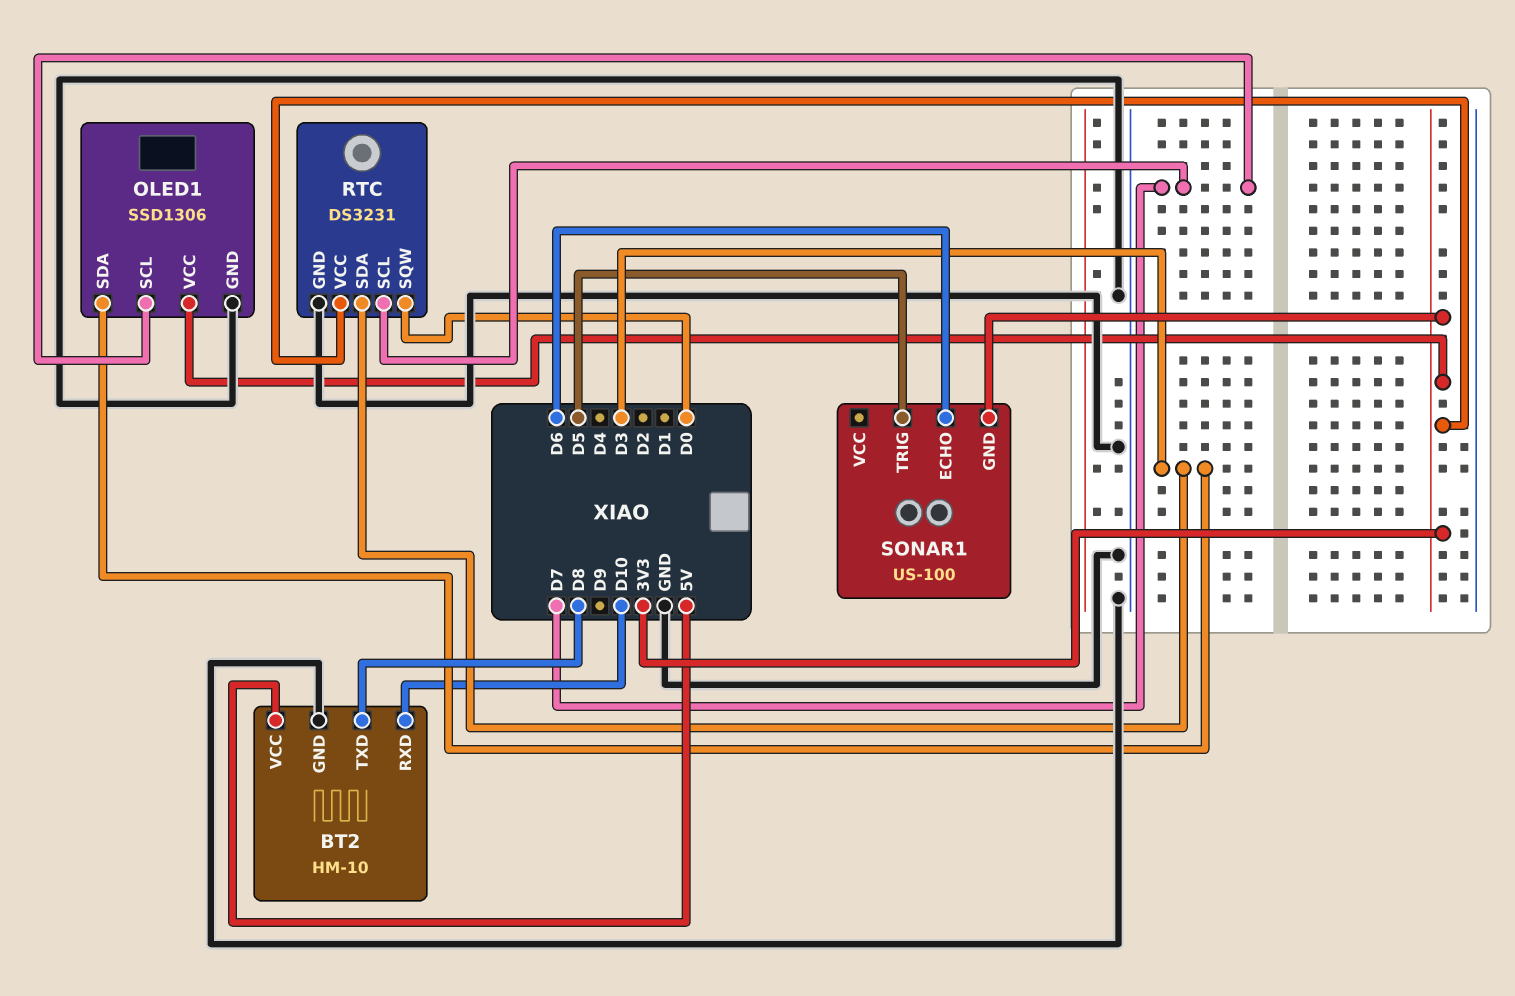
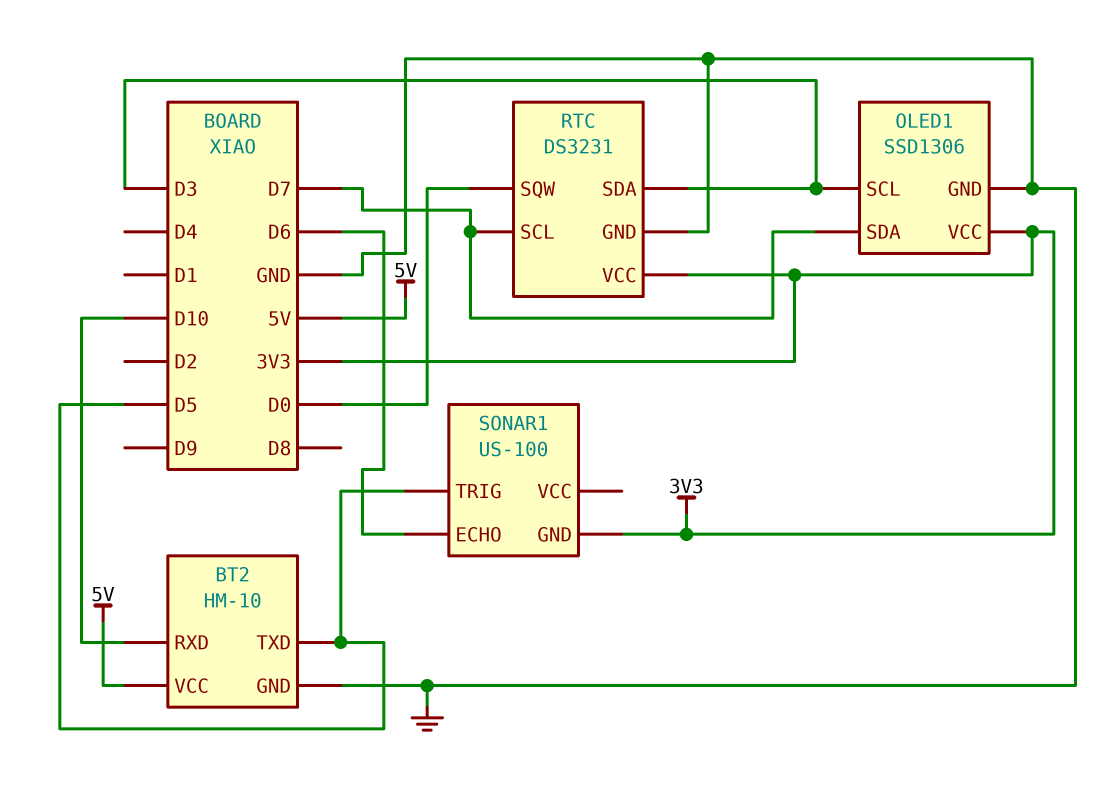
BT2 pin TXD: D8 -> D5
OLED1 pin SCL: D7 -> D3
OLED1 pin SDA: D3 -> D7

